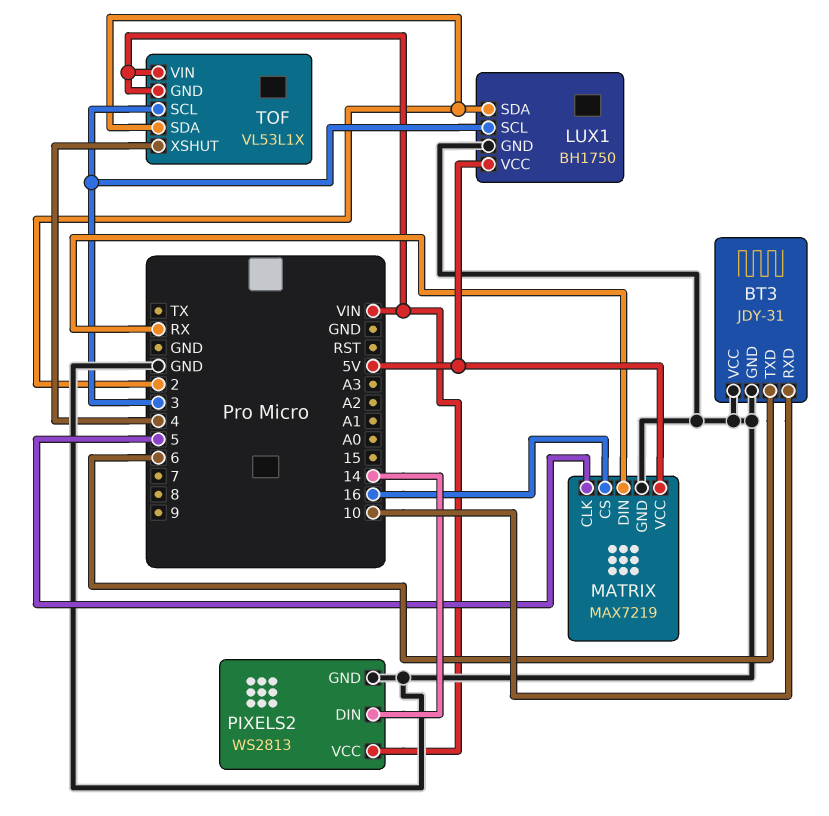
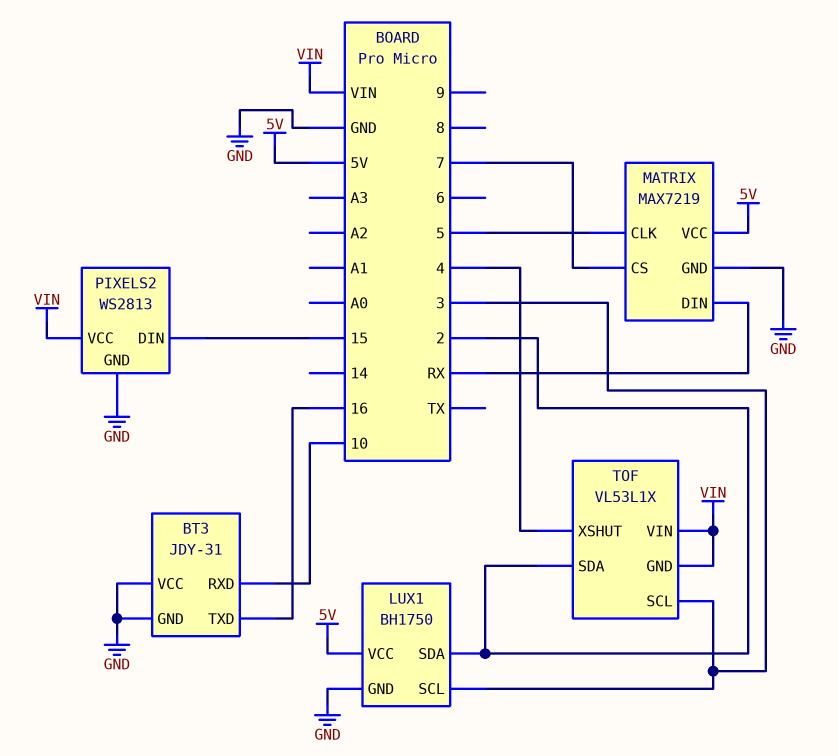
BT3 pin TXD: 6 -> 16
MATRIX pin CS: 16 -> 7
PIXELS2 pin DIN: 14 -> 15

